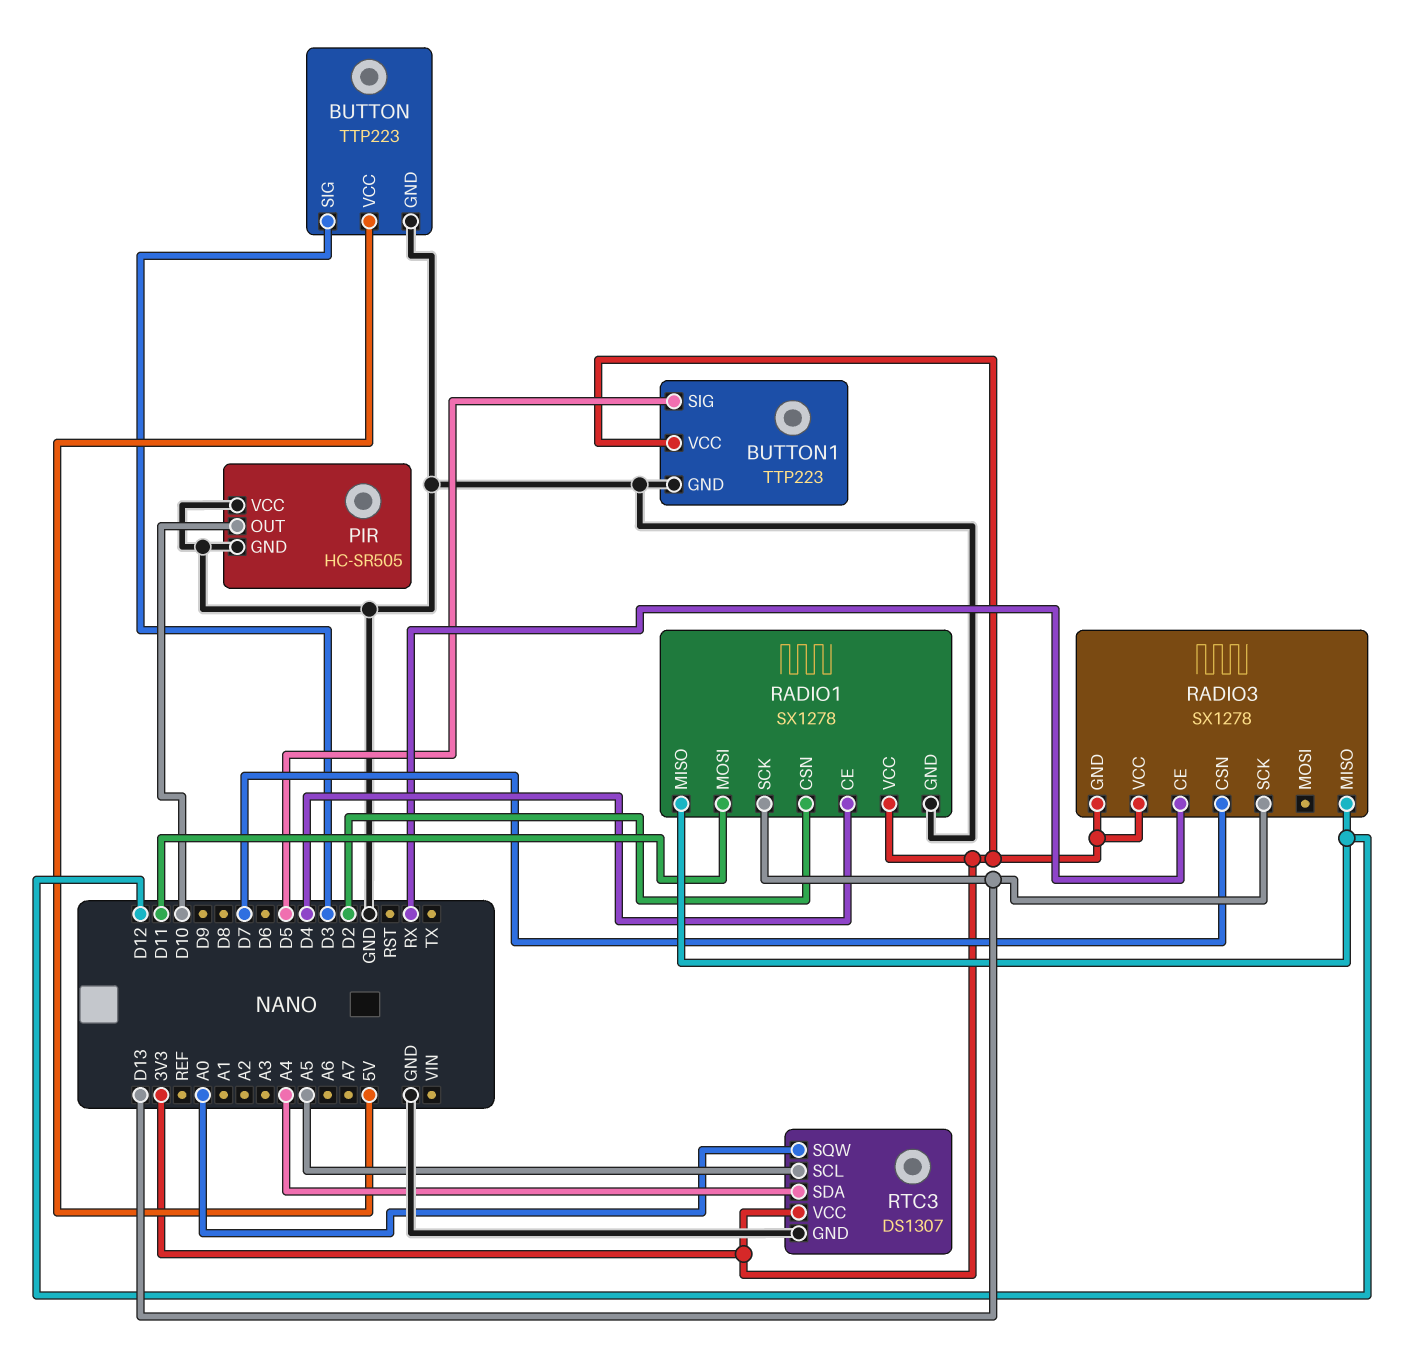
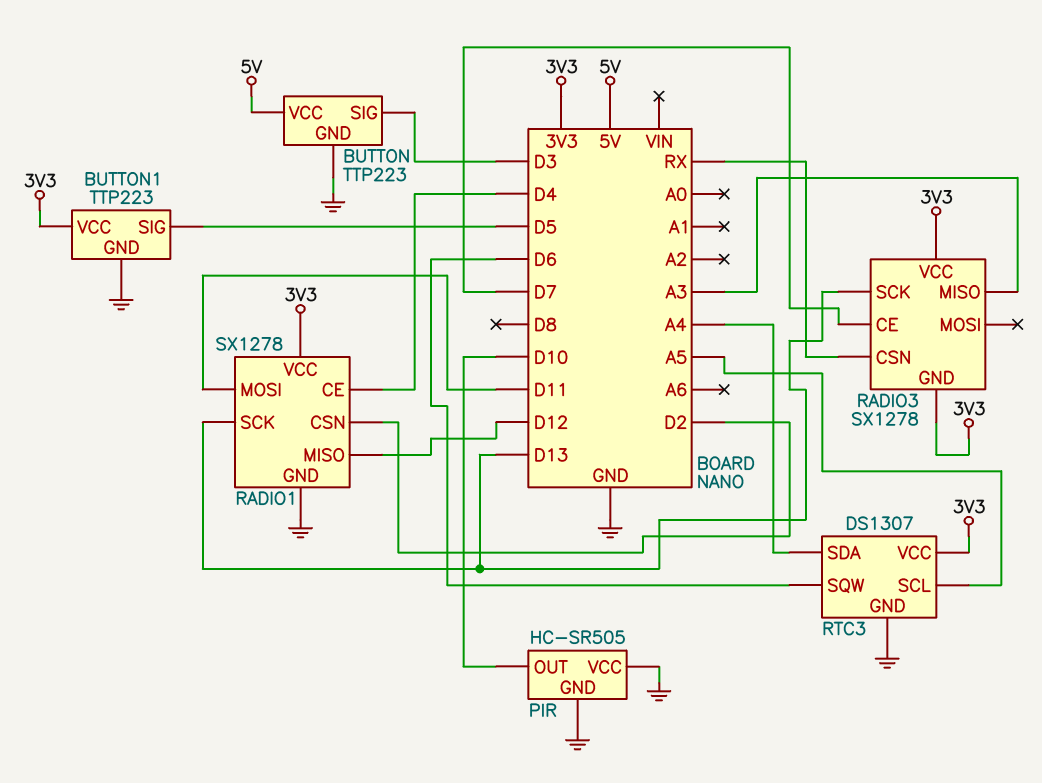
RADIO3 pin CE: RX -> D7
RADIO3 pin CSN: D7 -> RX
RADIO3 pin MISO: D12 -> A3
RTC3 pin SQW: A0 -> D6

